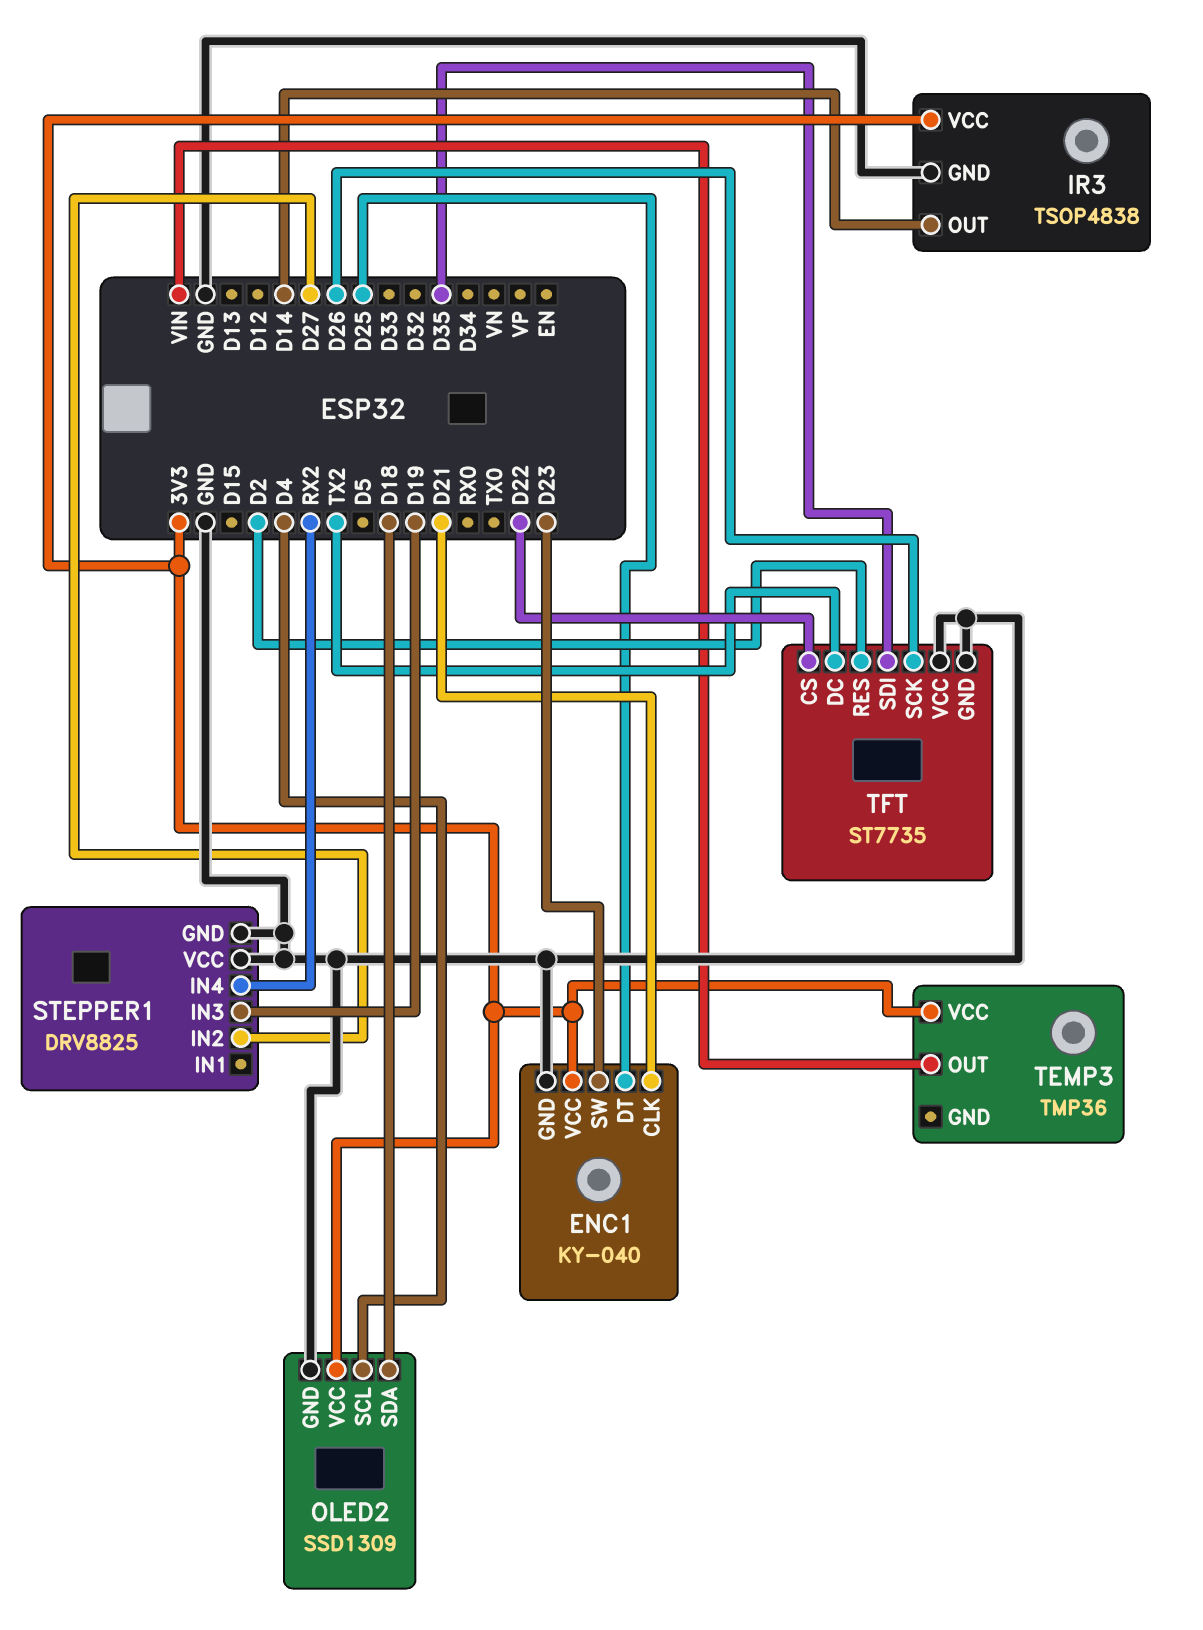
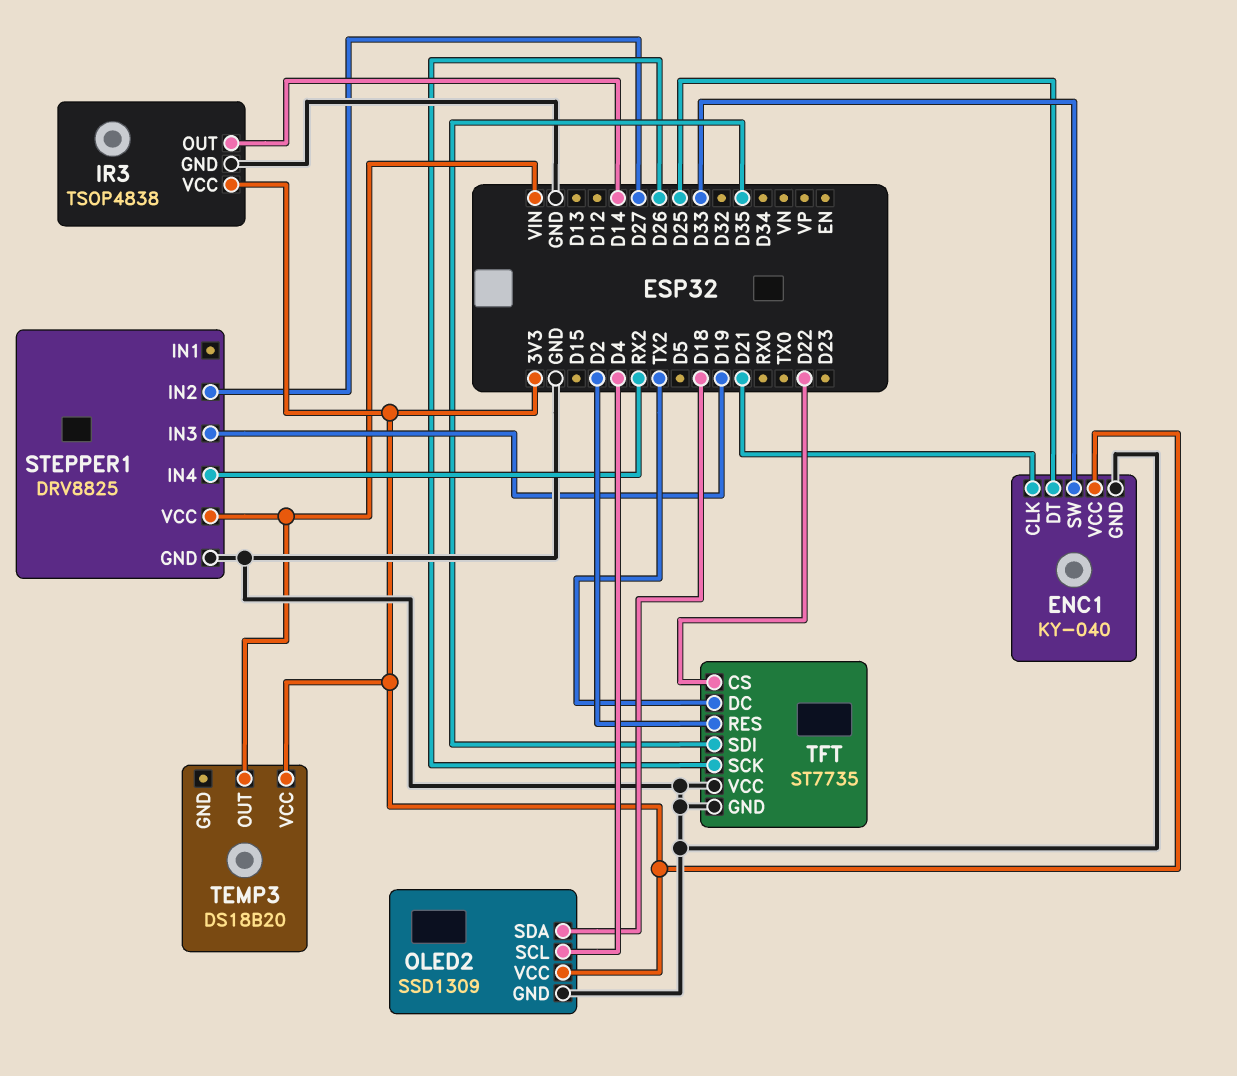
ENC1 pin SW: D23 -> D33
STEPPER1 pin VCC: GND -> VIN
TEMP3: TMP36 -> DS18B20

